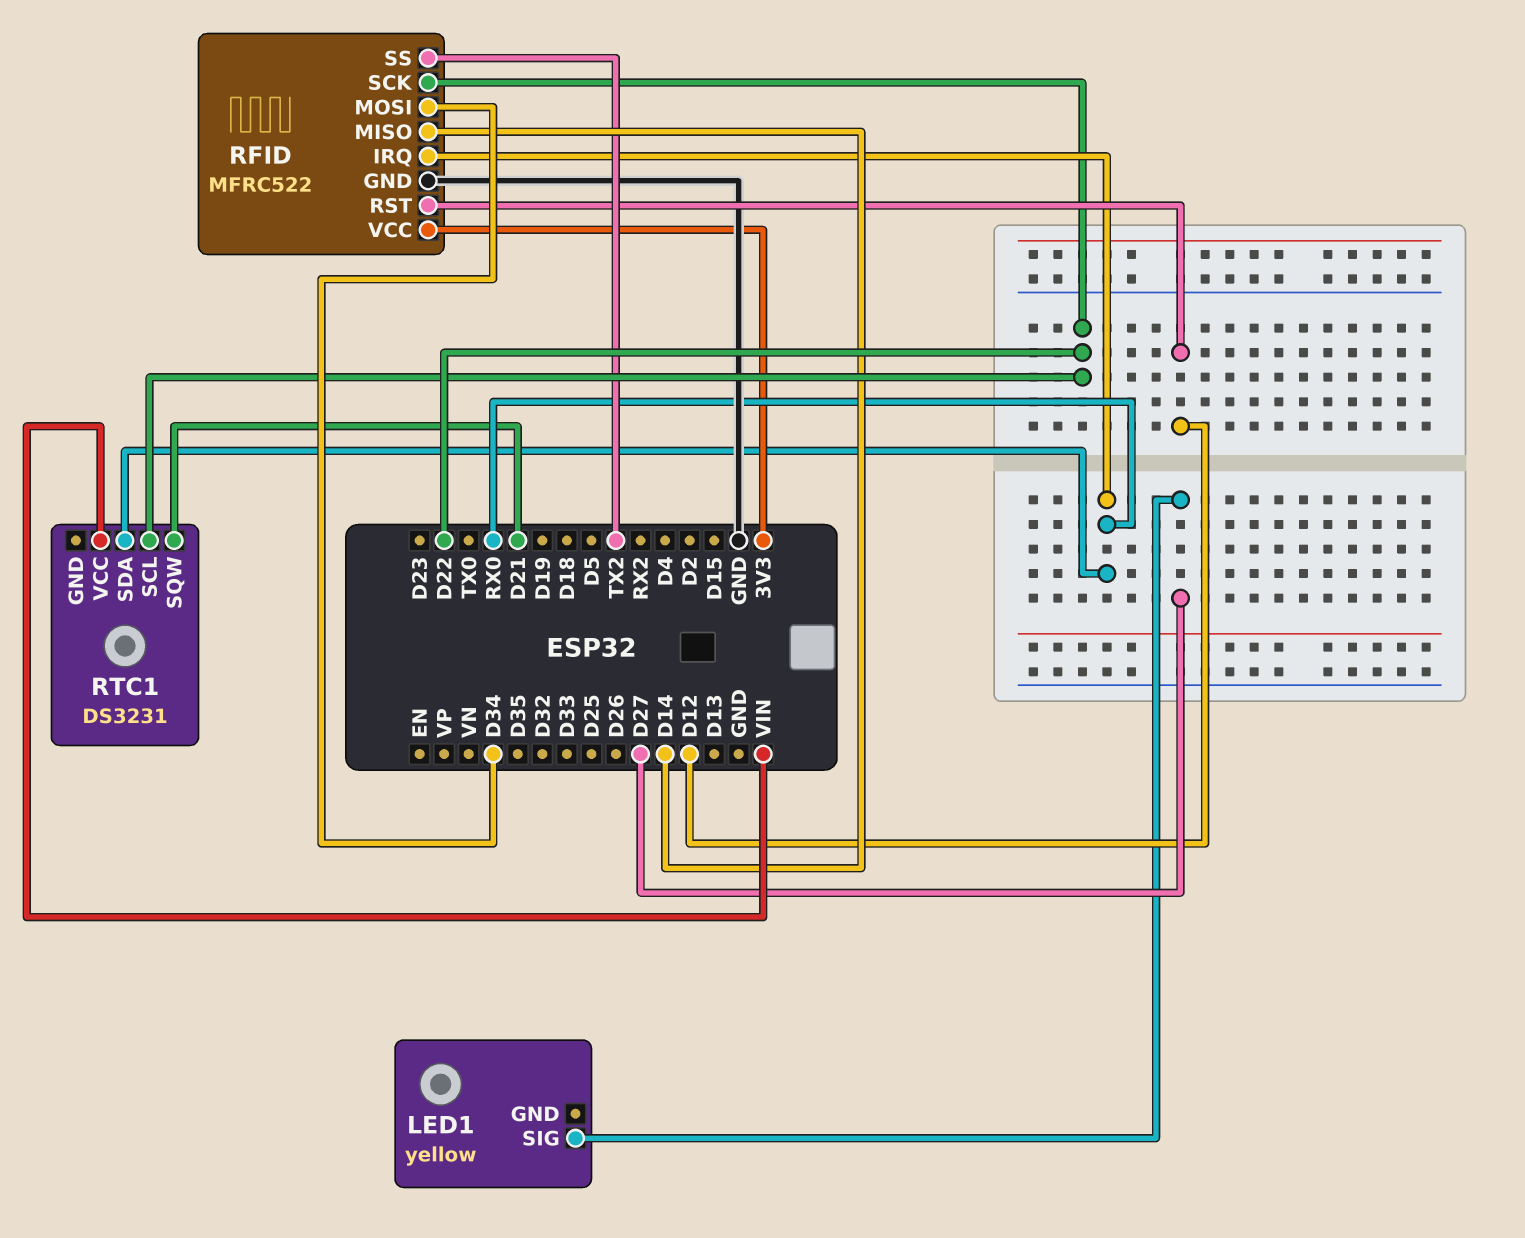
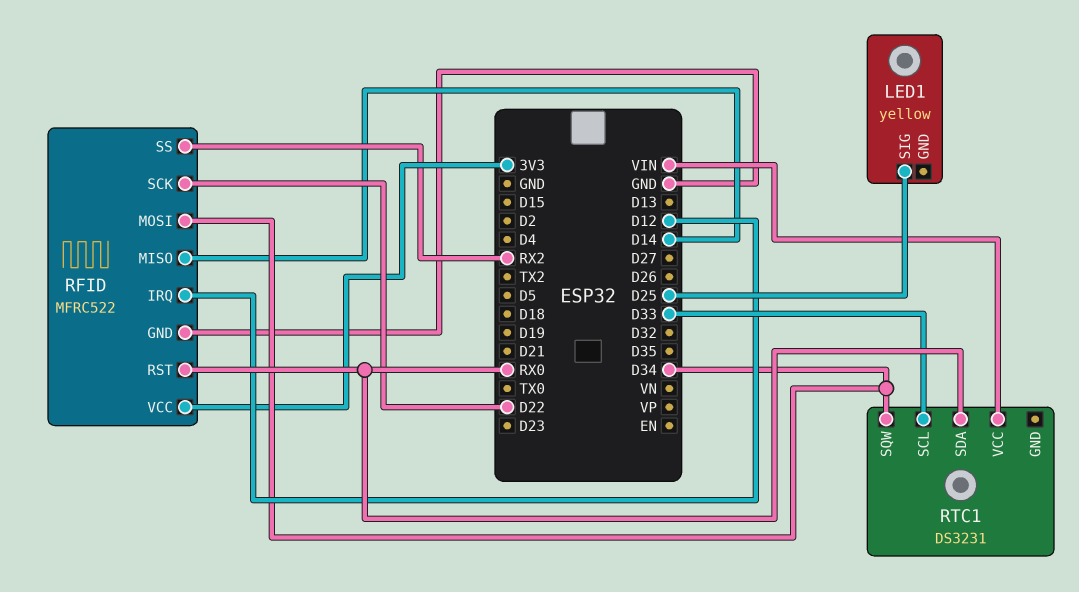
LED1 pin SIG: D27 -> D25
RFID pin IRQ: RX0 -> D12
RFID pin RST: D12 -> RX0
RFID pin SS: TX2 -> RX2
RTC1 pin SCL: D22 -> D33
RTC1 pin SQW: D21 -> D34

